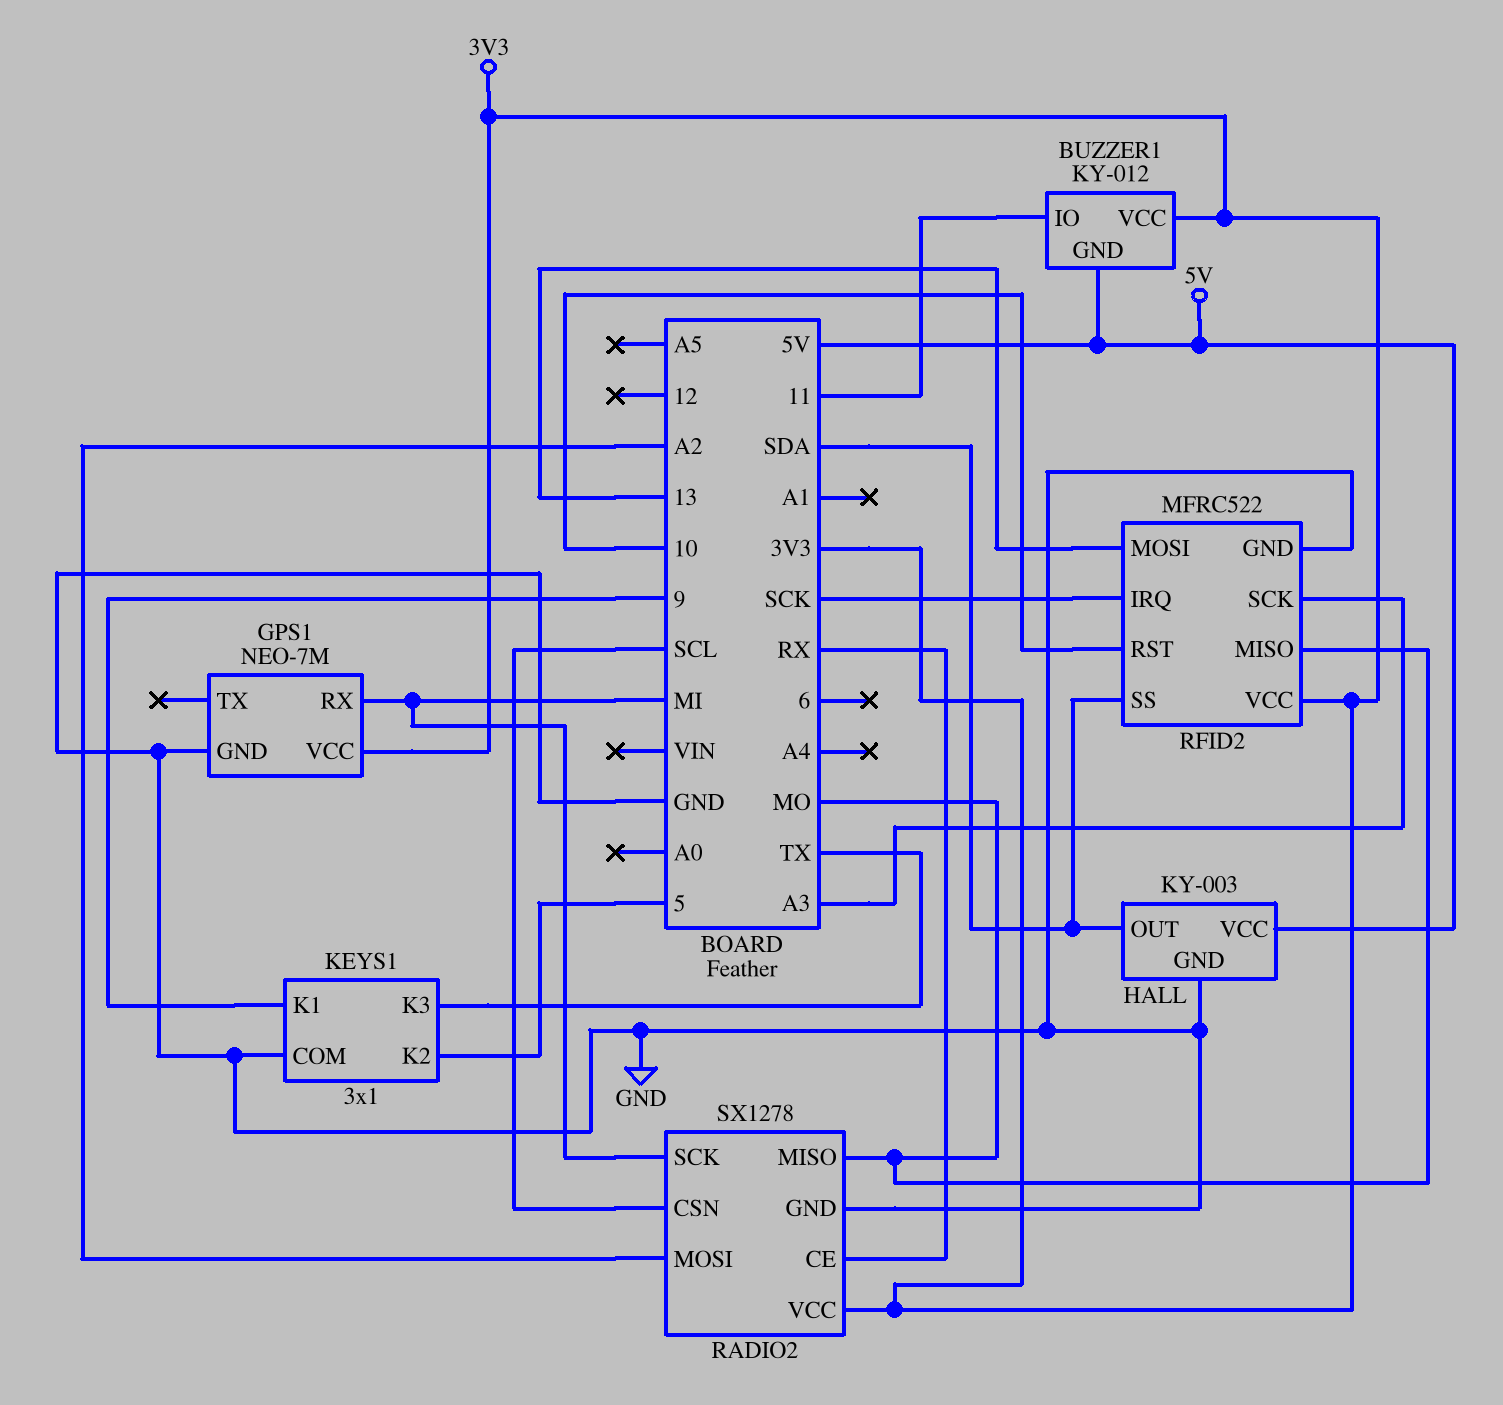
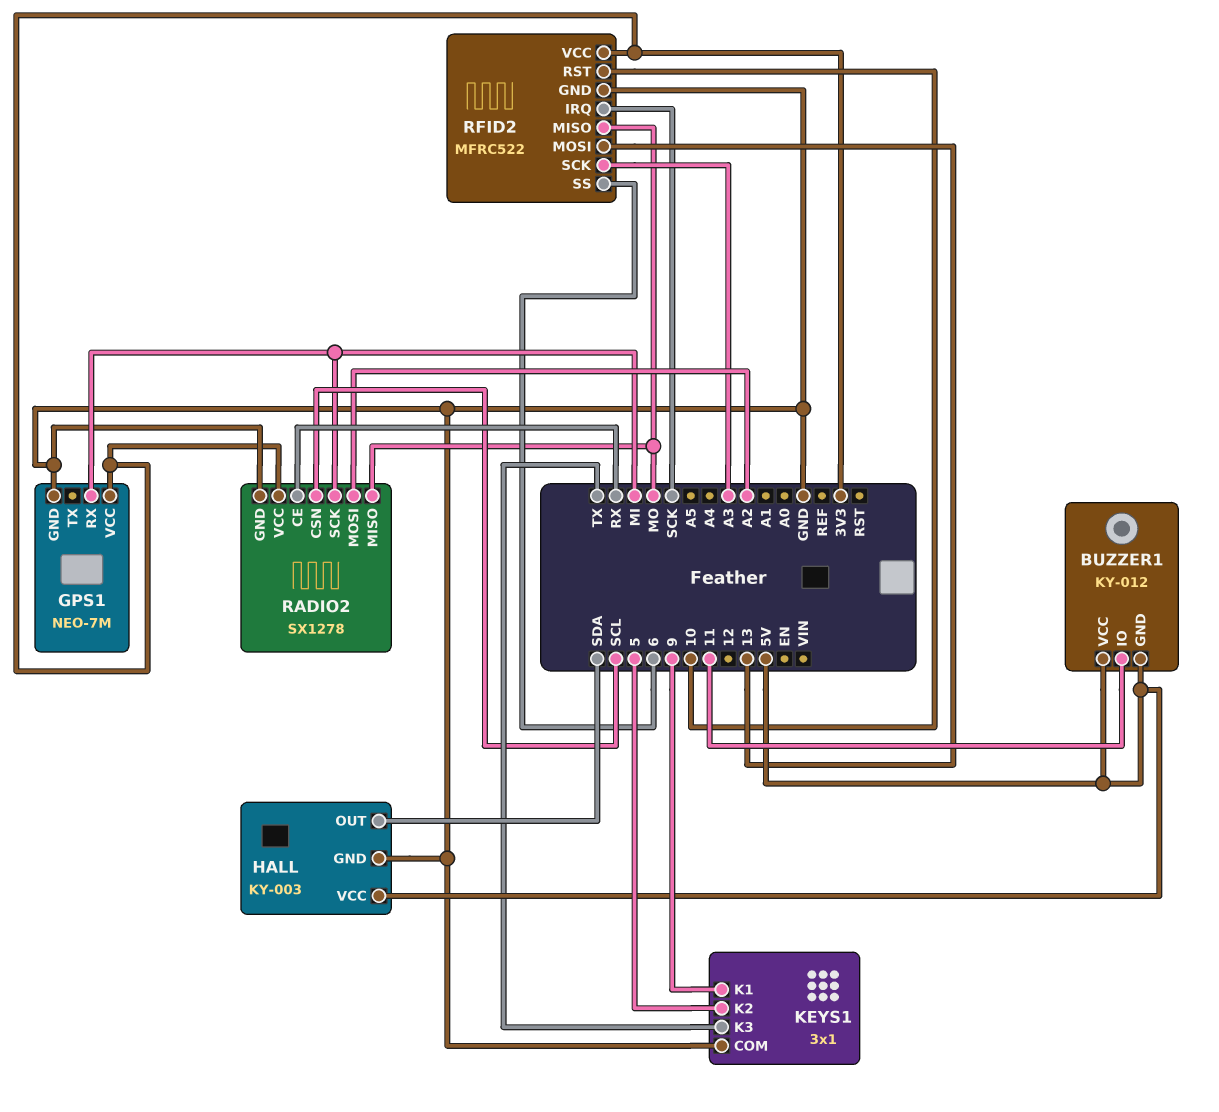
BUZZER1 pin VCC: 3V3 -> 5V
RFID2 pin SS: SDA -> 6

